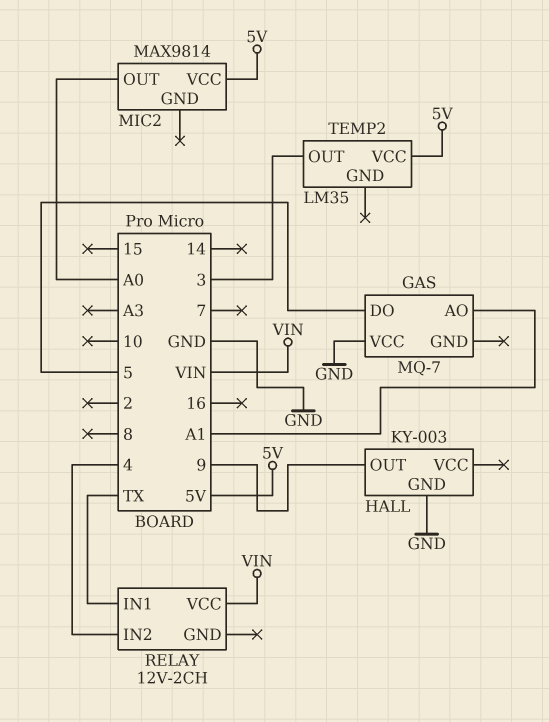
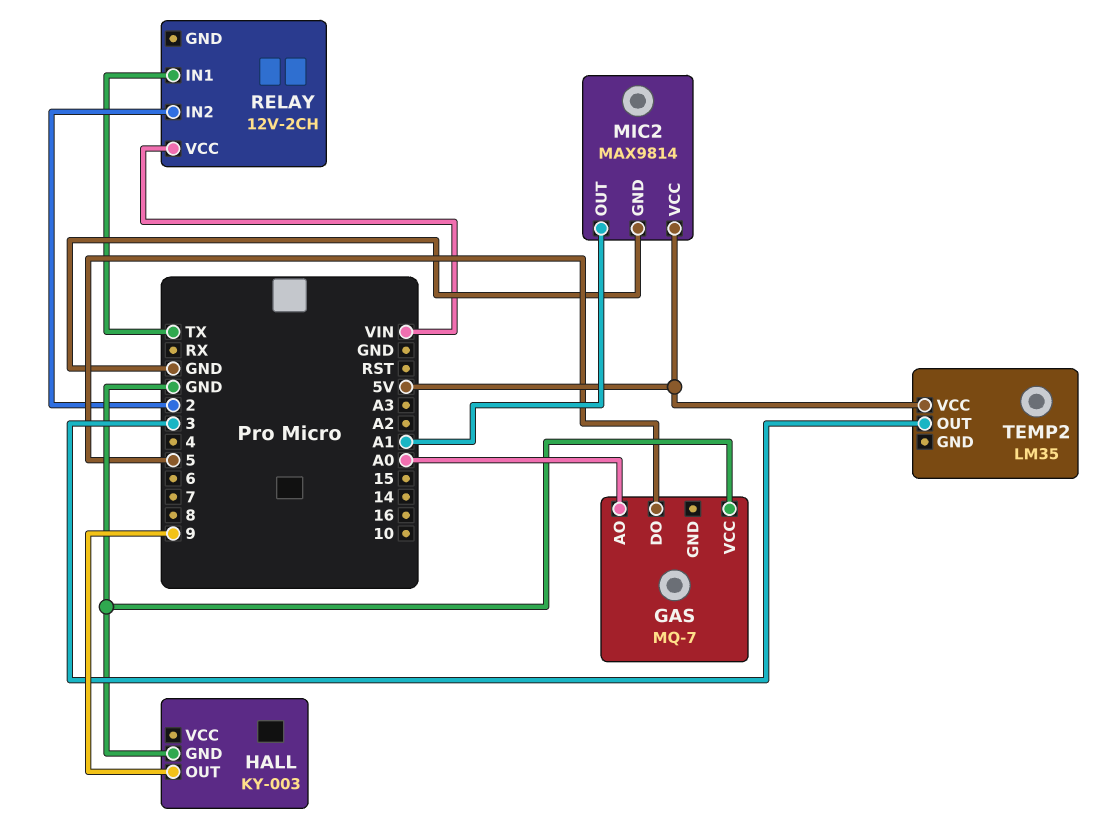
GAS pin AO: A1 -> A0
MIC2 pin GND: none -> GND
MIC2 pin OUT: A0 -> A1
RELAY pin IN2: 4 -> 2

